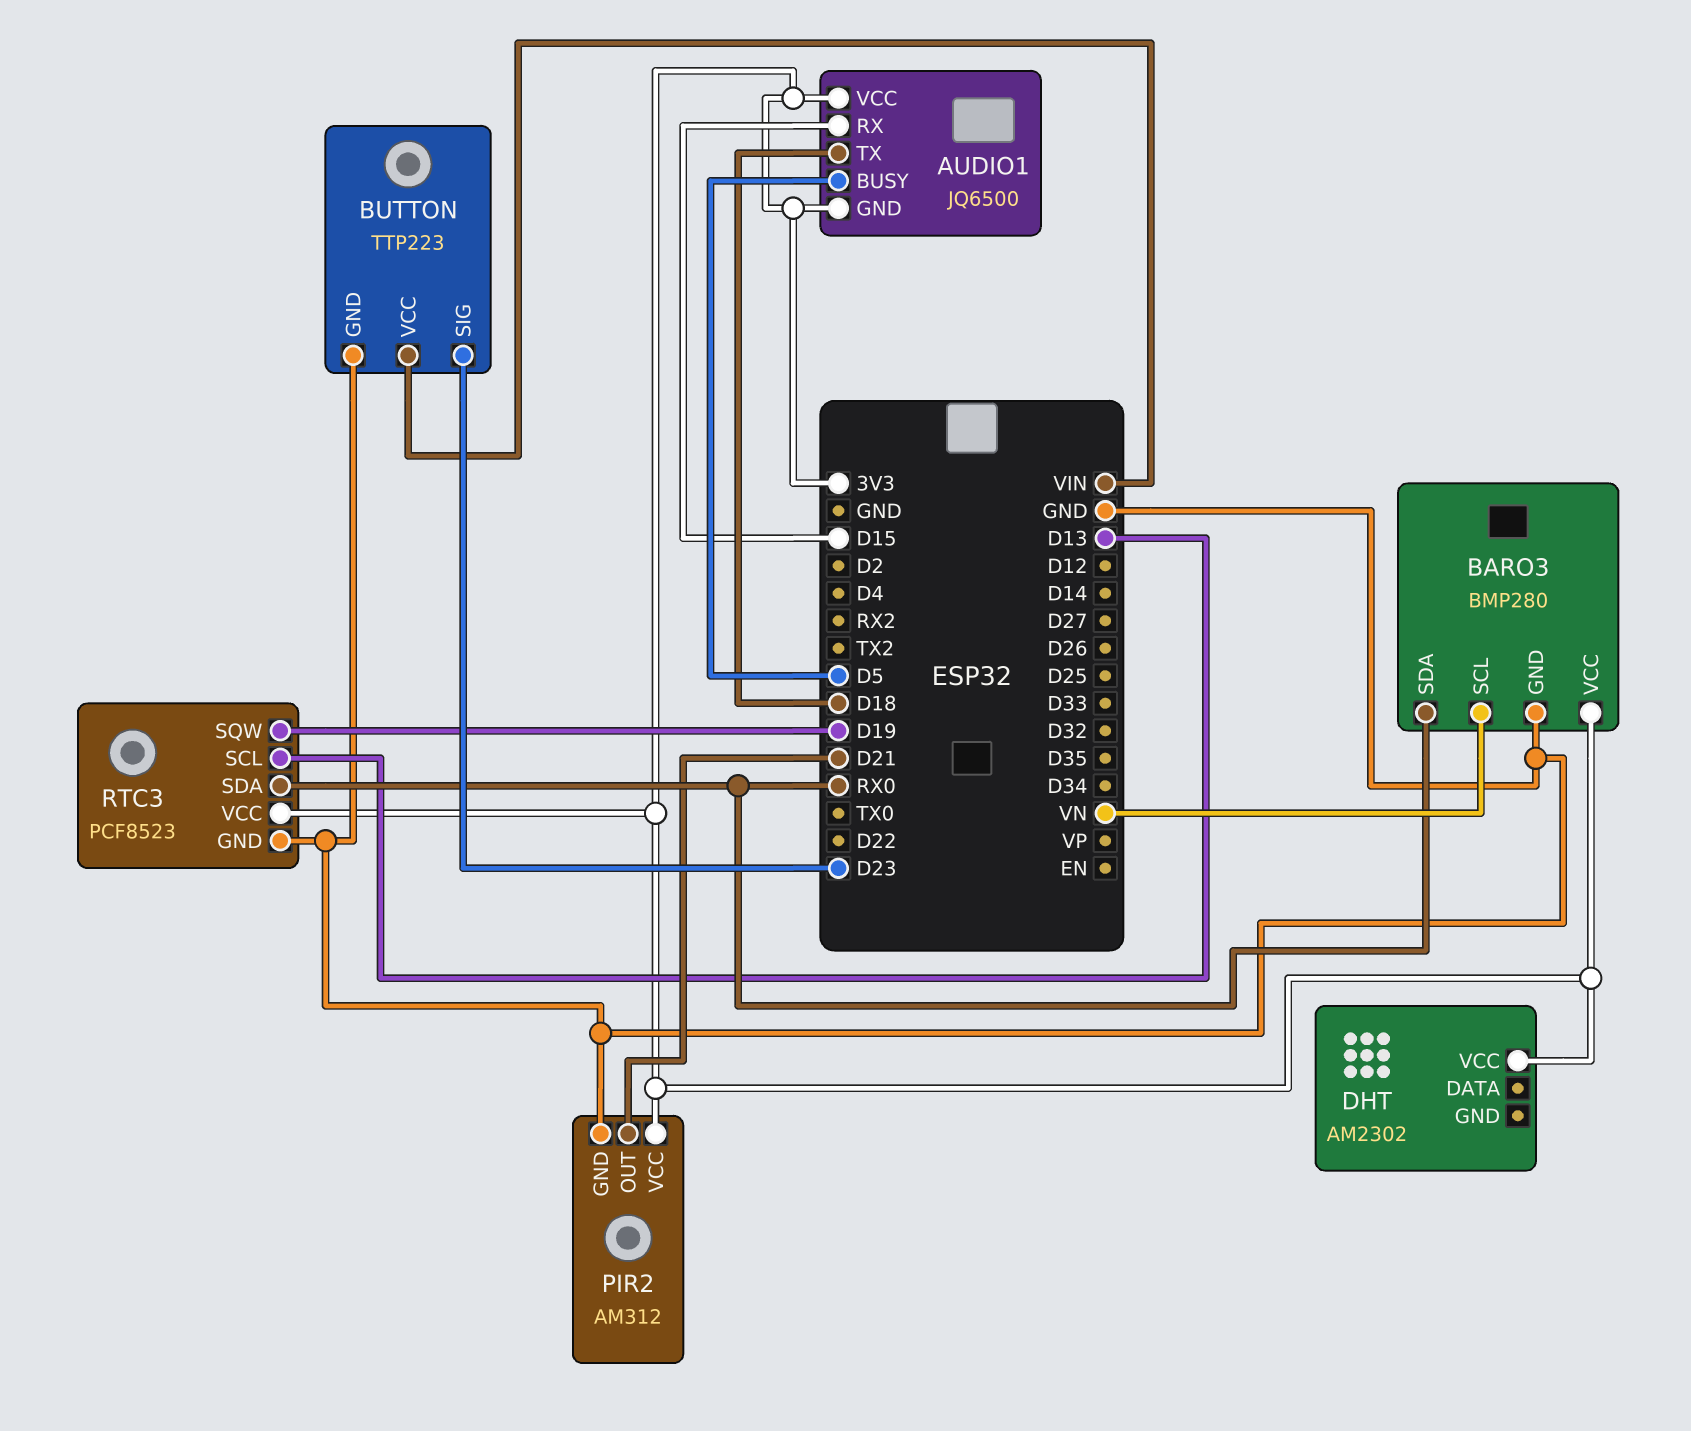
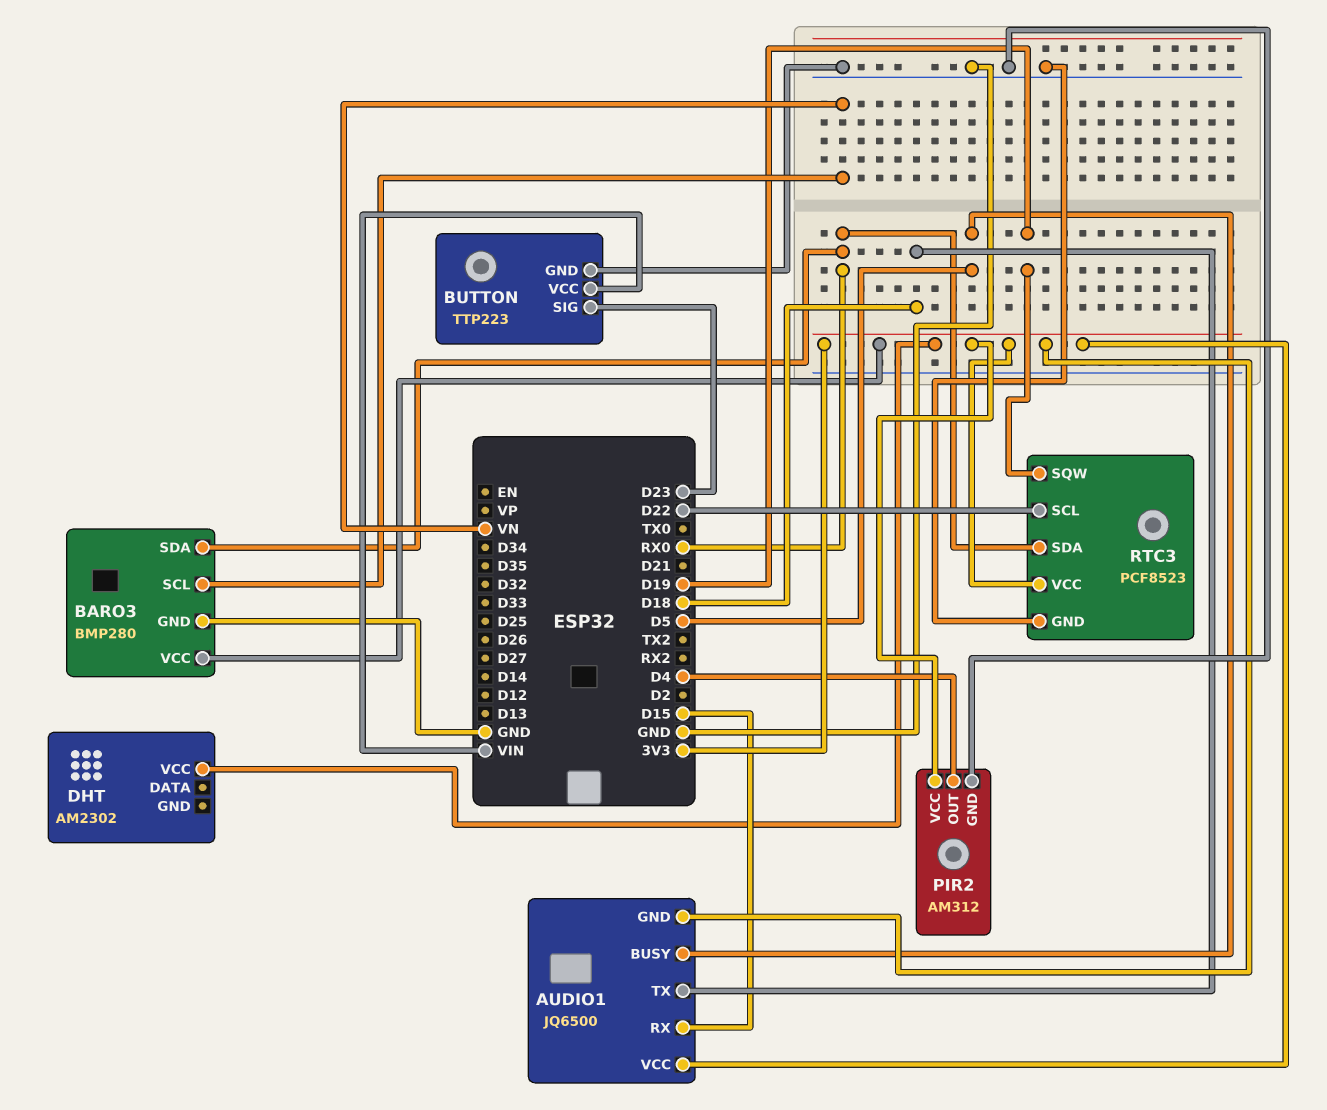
PIR2 pin OUT: D21 -> D4
RTC3 pin SCL: D13 -> D22

